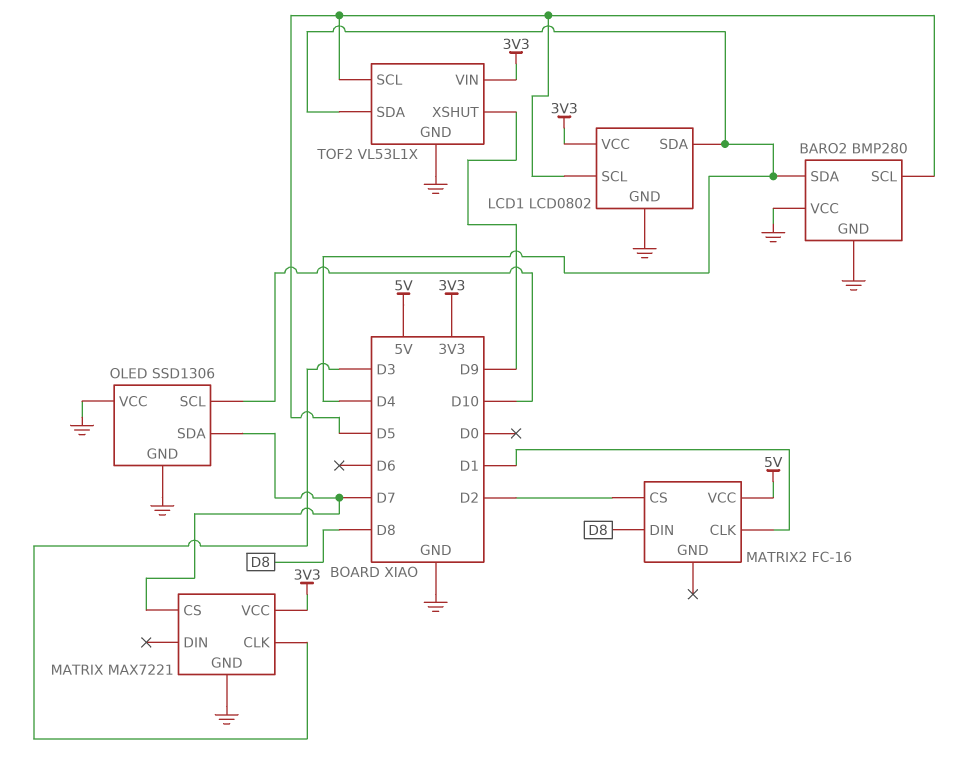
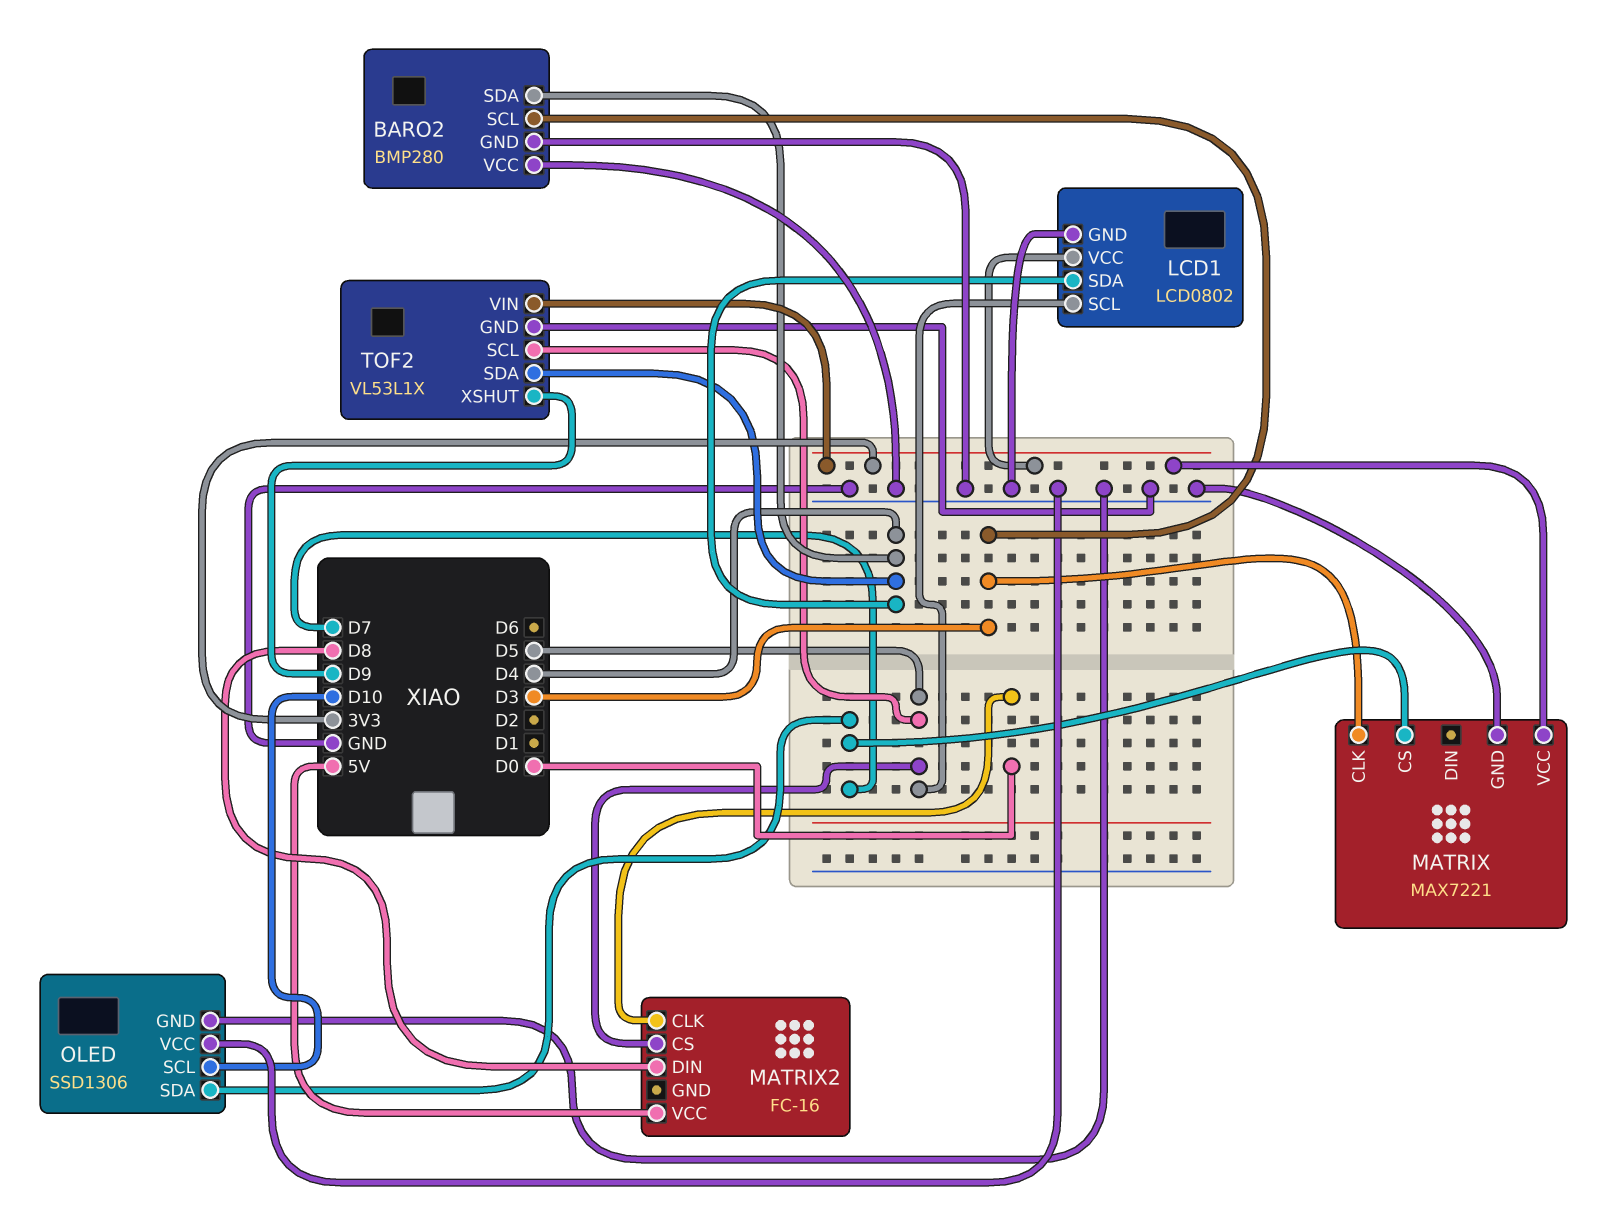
BARO2 pin SCL: D5 -> D3
MATRIX2 pin CLK: D1 -> D0
MATRIX2 pin CS: D2 -> D5

